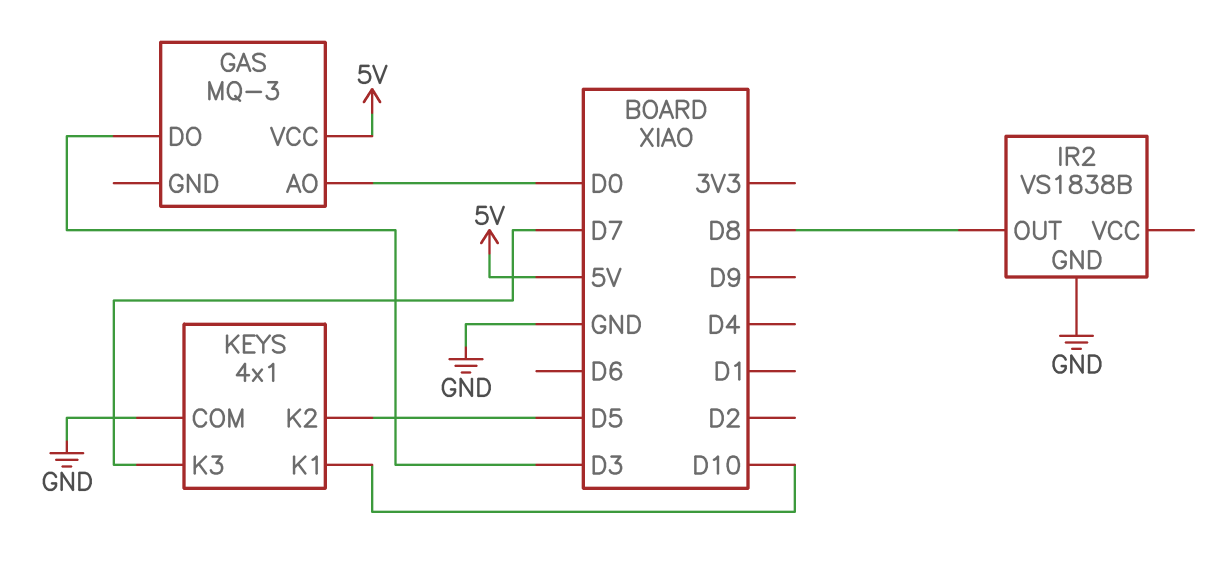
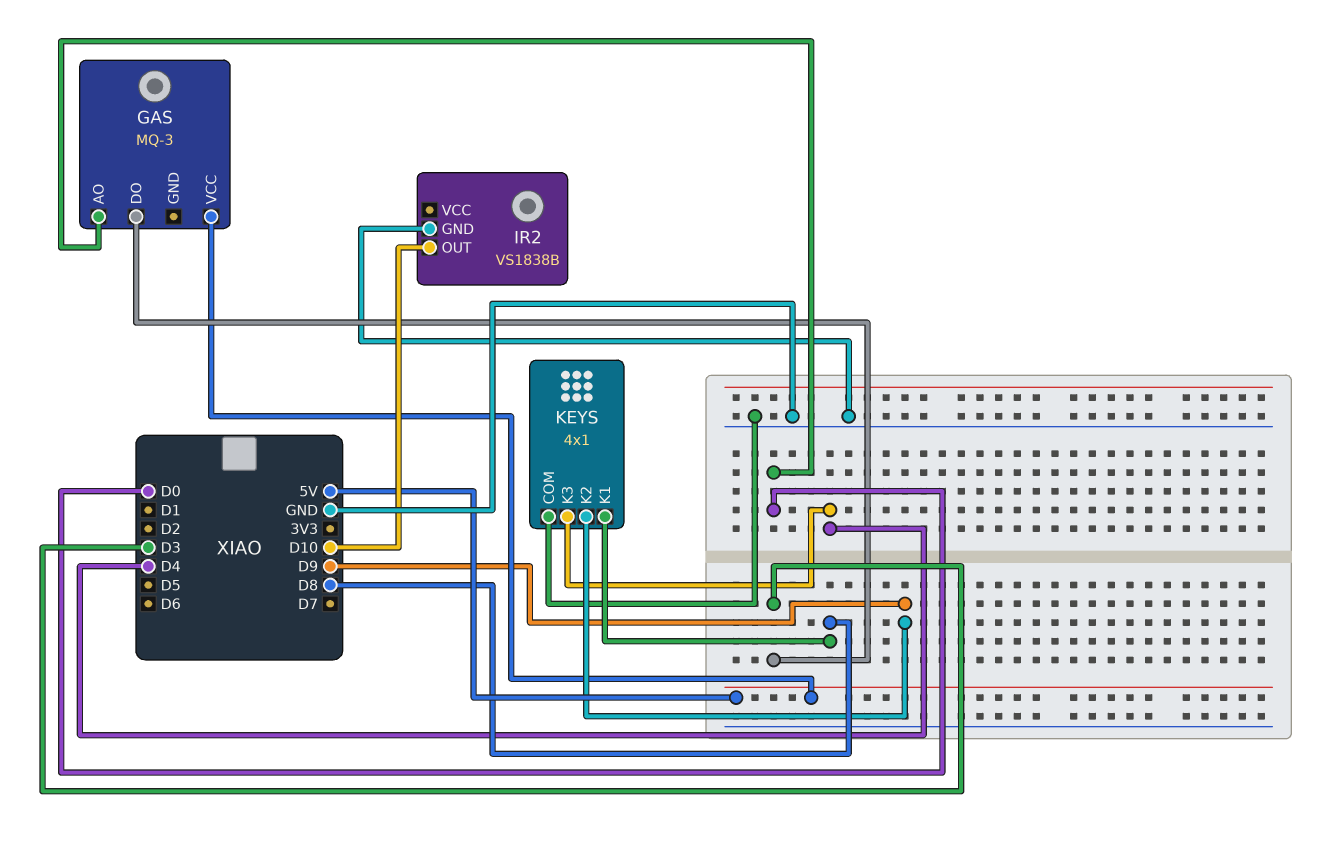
IR2 pin OUT: D8 -> D10
KEYS pin K1: D10 -> D8
KEYS pin K2: D5 -> D9
KEYS pin K3: D7 -> D4

